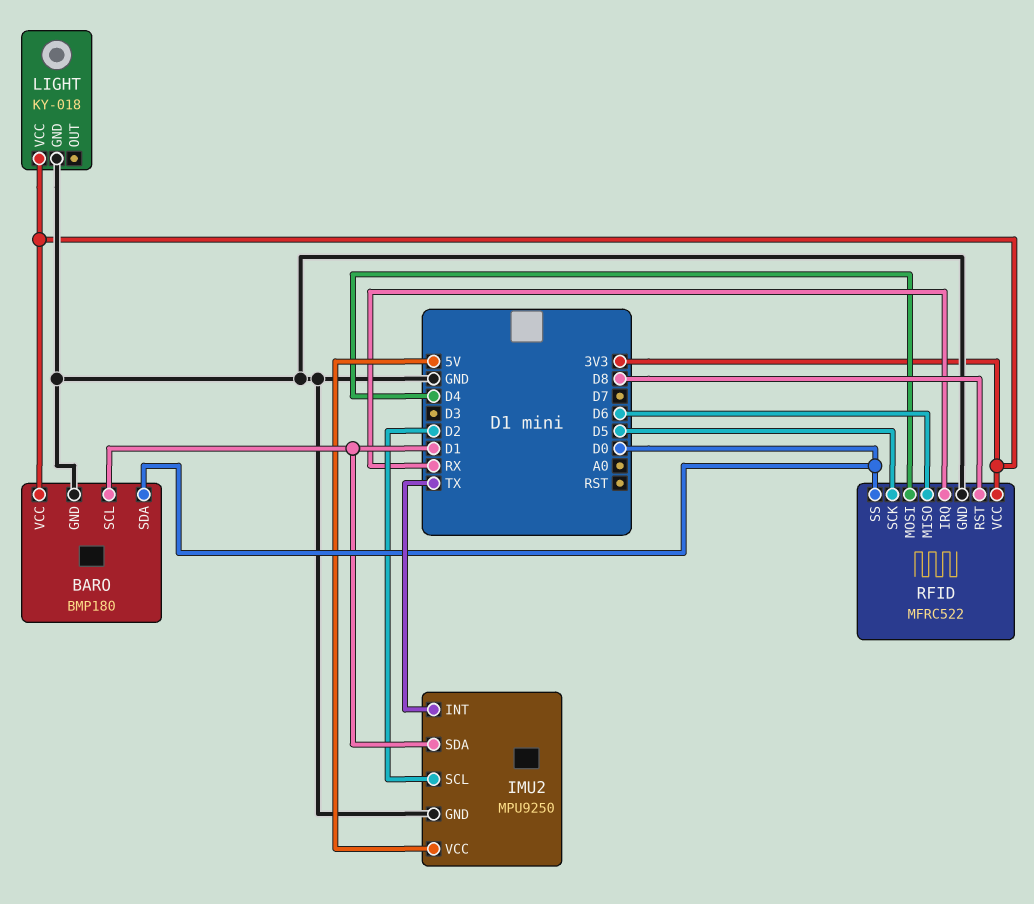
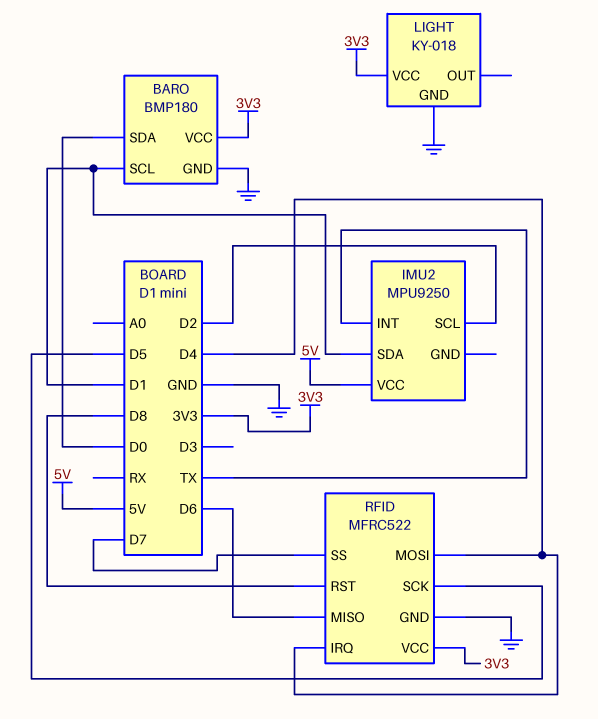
IMU2 pin GND: GND -> none
RFID pin IRQ: RX -> D4
RFID pin SS: D0 -> D7

